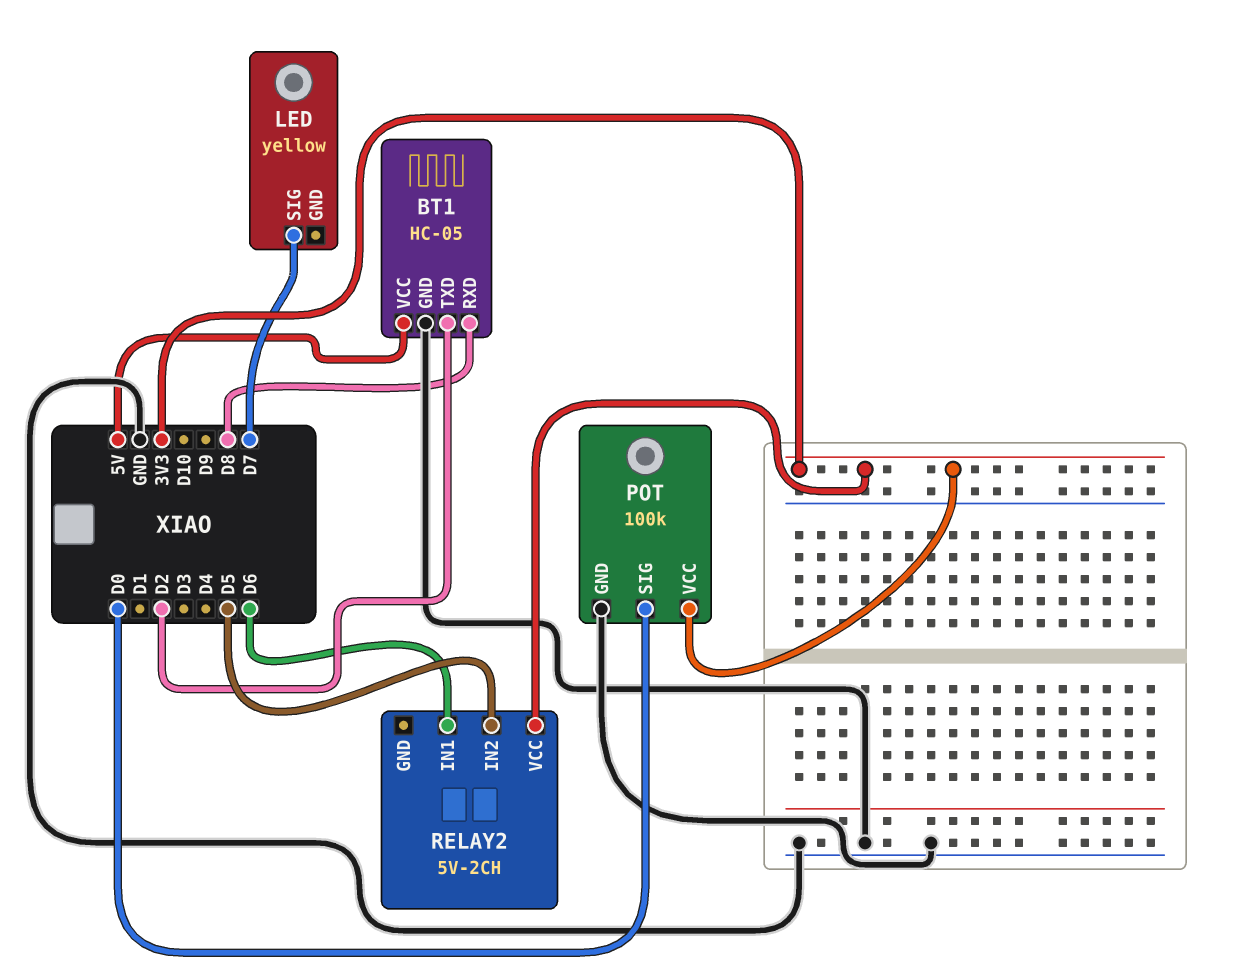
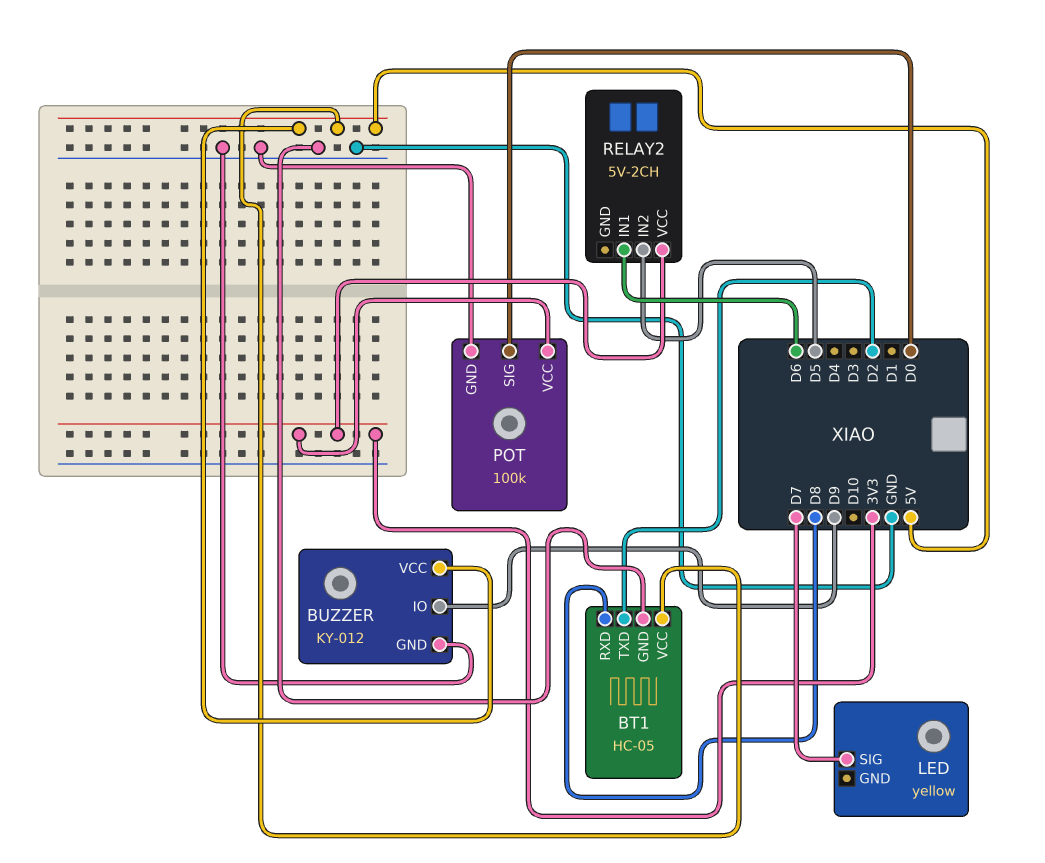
BUZZER: none -> KY-012
BUZZER pin GND: none -> GND
BUZZER pin IO: none -> D9
BUZZER pin VCC: none -> 5V

